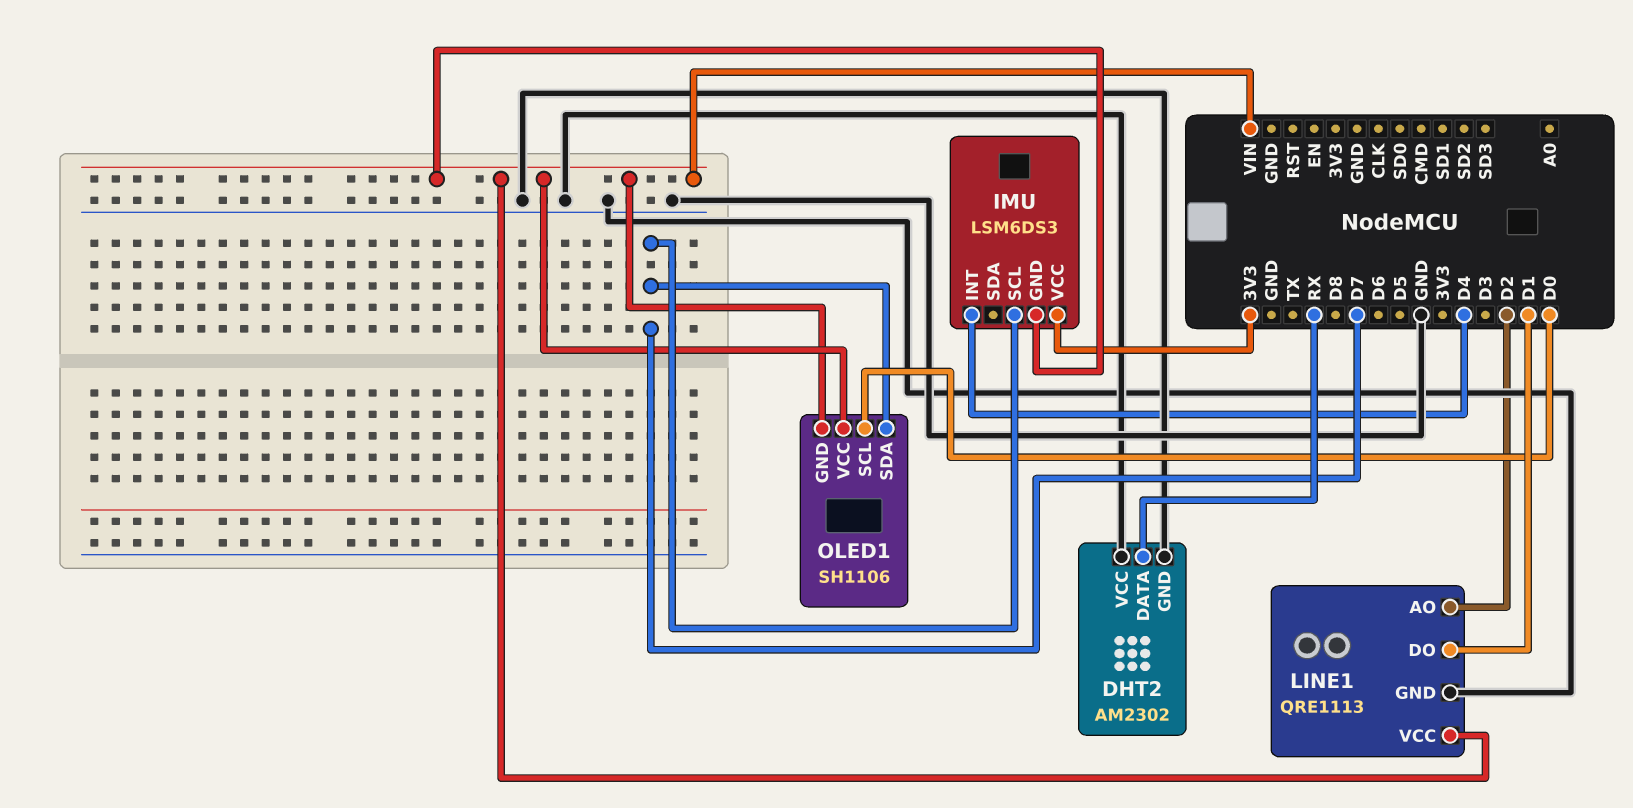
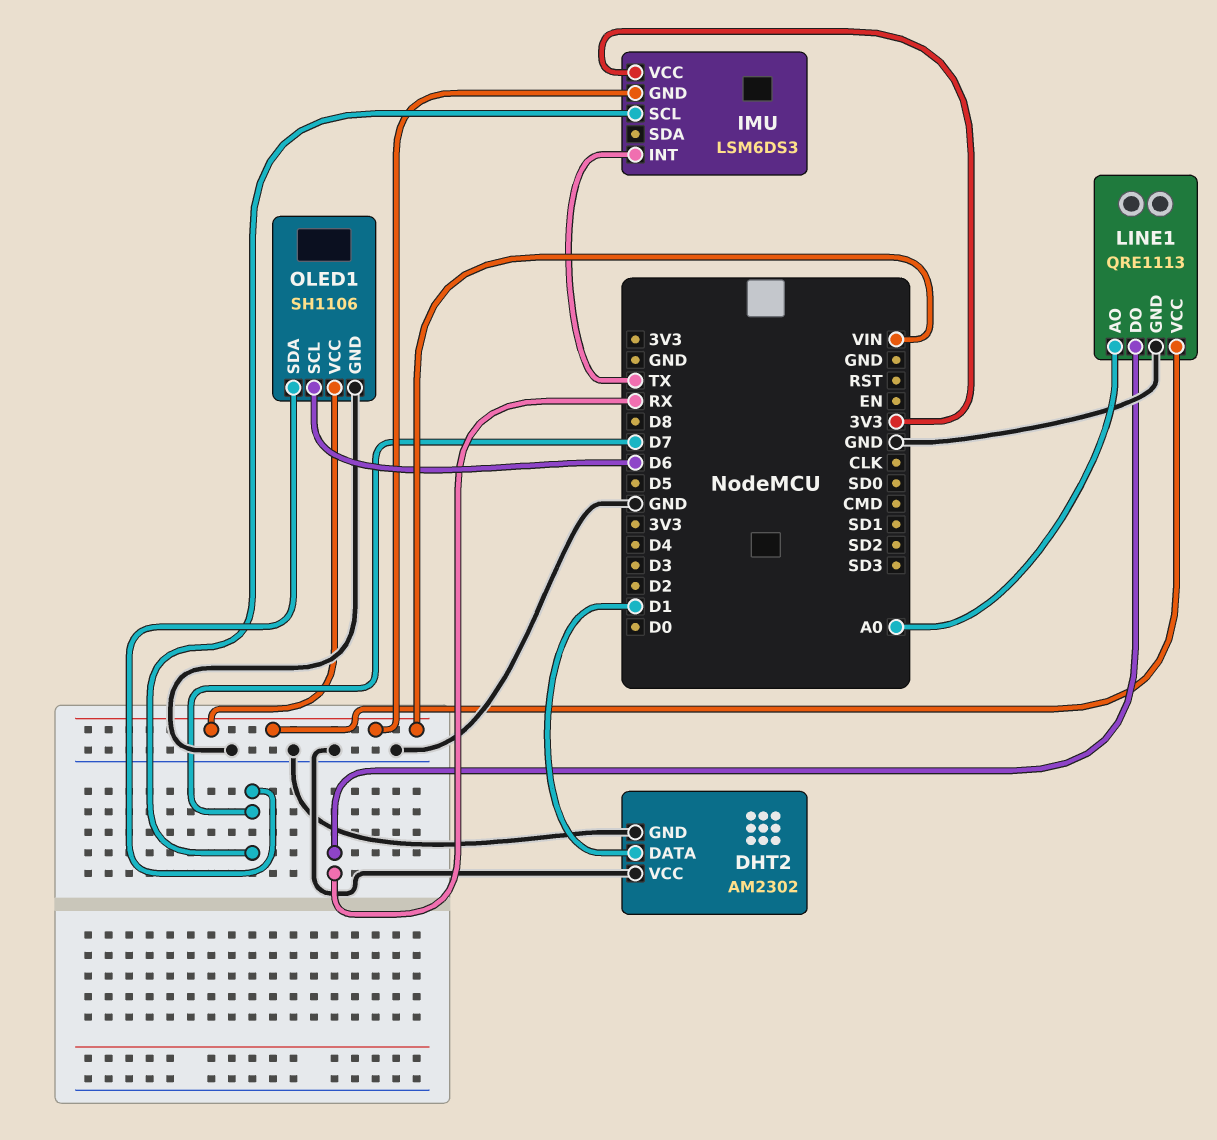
DHT2 pin DATA: RX -> D1
IMU pin INT: D4 -> TX
LINE1 pin AO: D2 -> A0
LINE1 pin DO: D1 -> RX
OLED1 pin GND: VIN -> GND
OLED1 pin SCL: D0 -> D6

